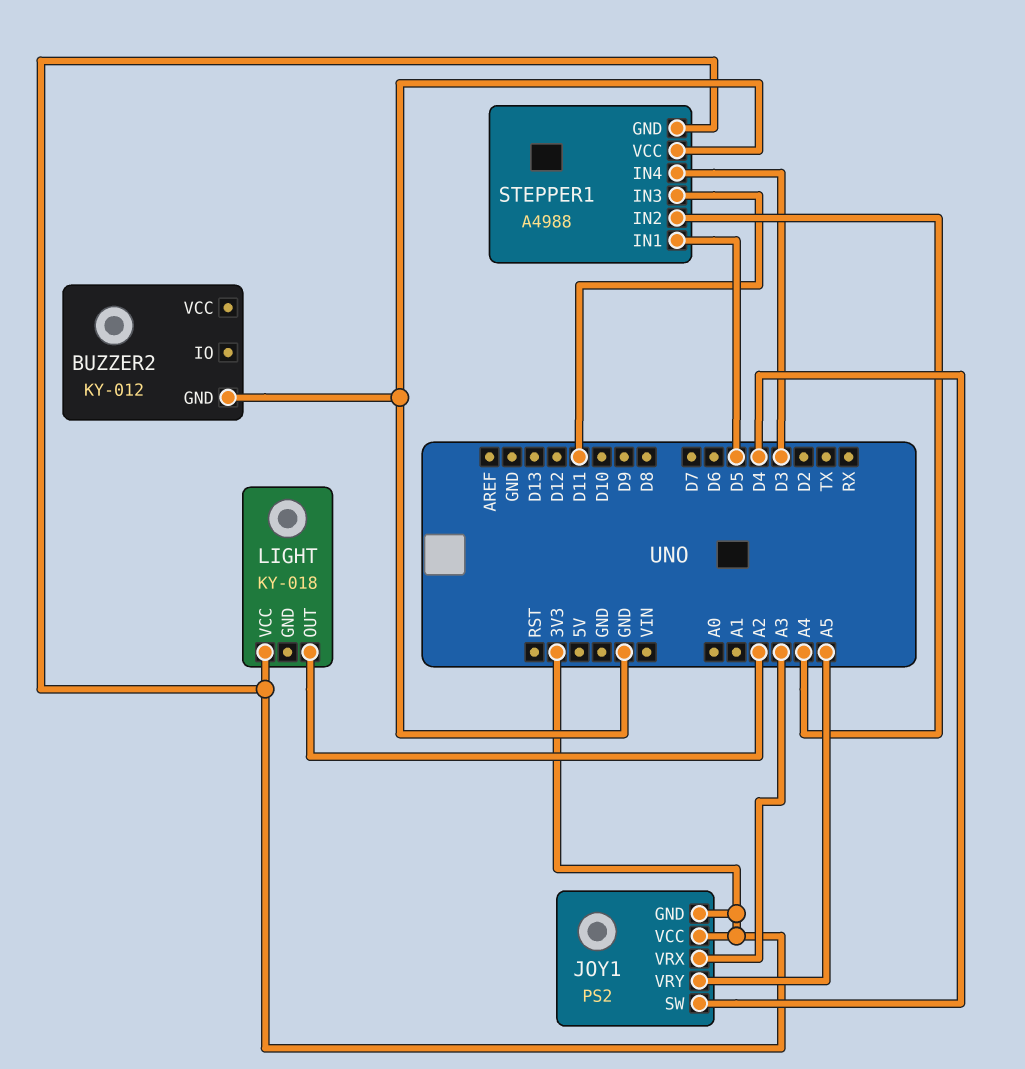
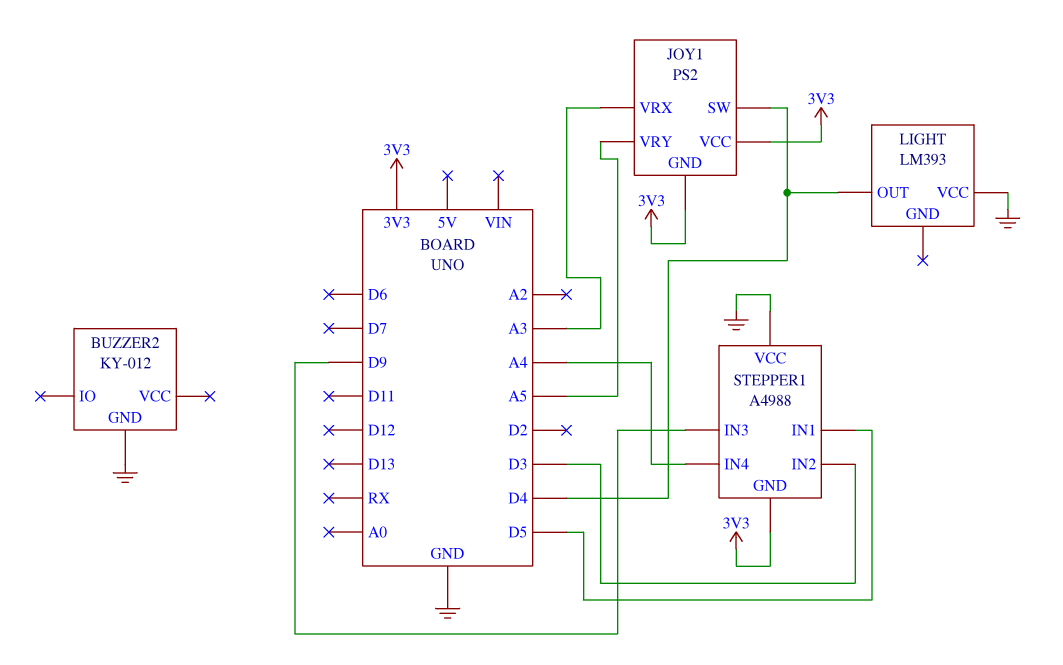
LIGHT: KY-018 -> LM393
LIGHT pin OUT: A2 -> D4
LIGHT pin VCC: 3V3 -> GND
STEPPER1 pin IN2: A4 -> D3
STEPPER1 pin IN3: D11 -> D9
STEPPER1 pin IN4: D3 -> A4

